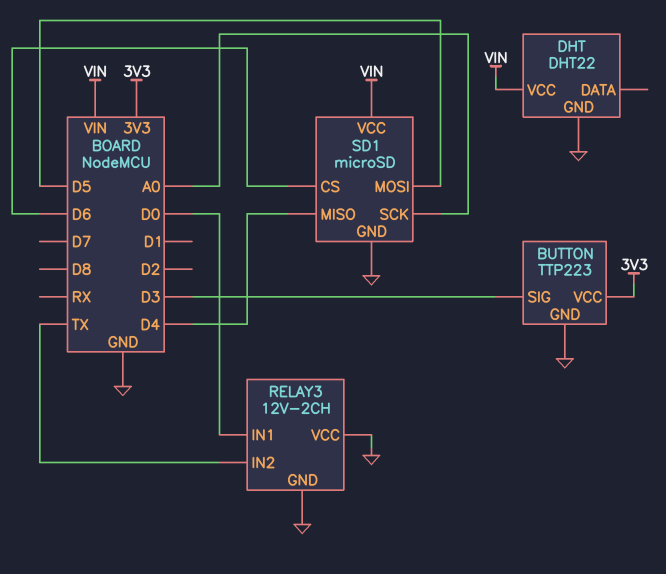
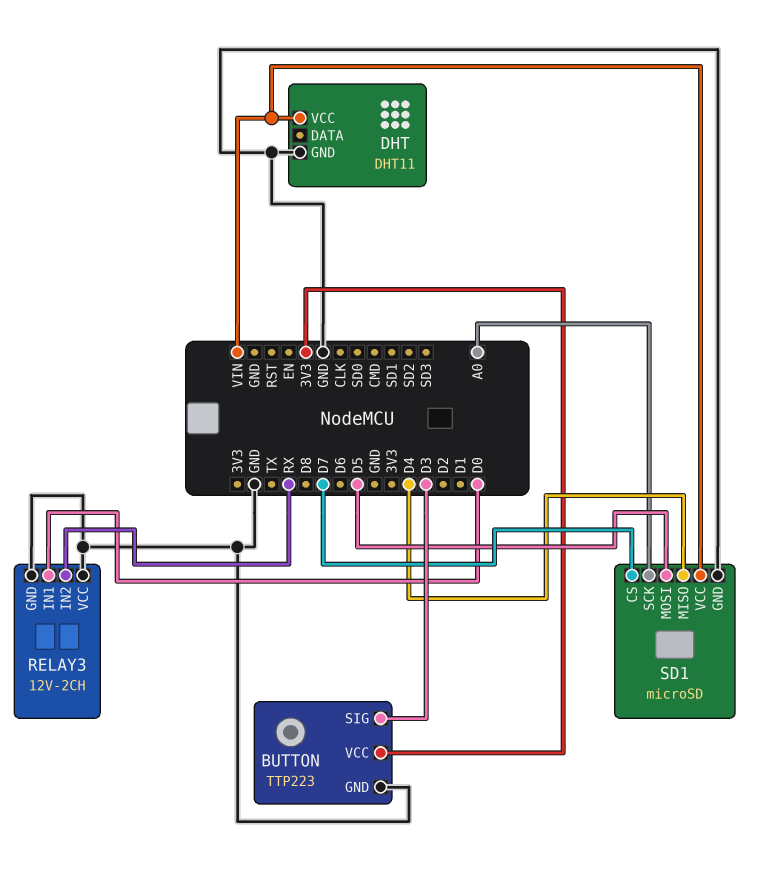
DHT: DHT22 -> DHT11
RELAY3 pin IN2: TX -> RX
SD1 pin CS: D6 -> D7

